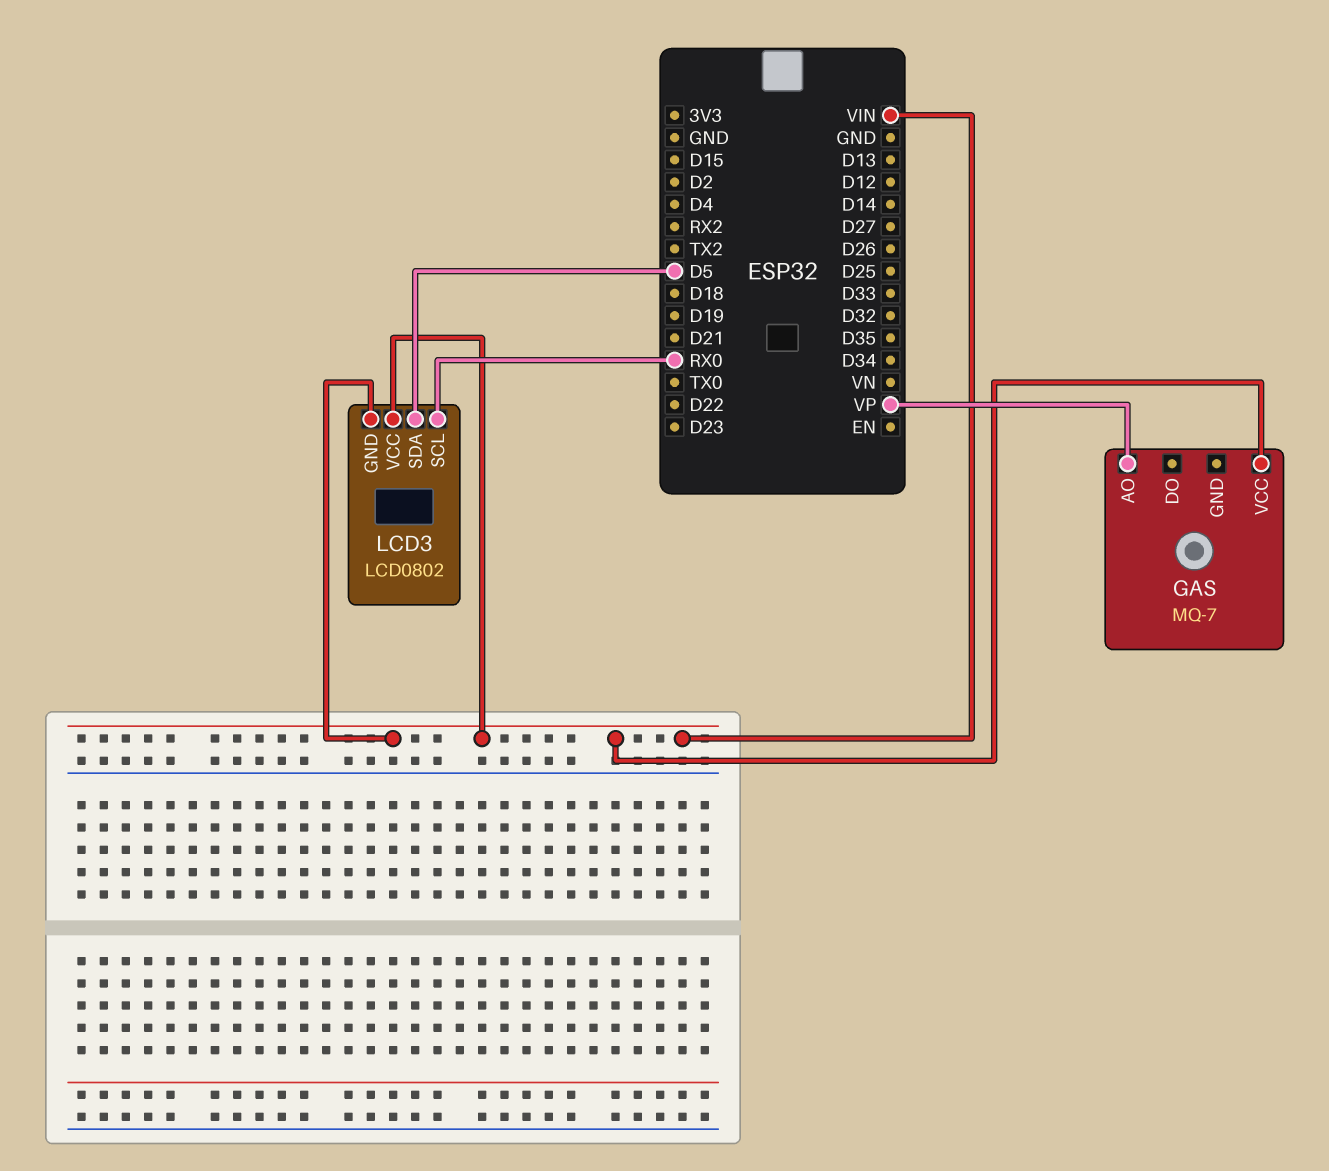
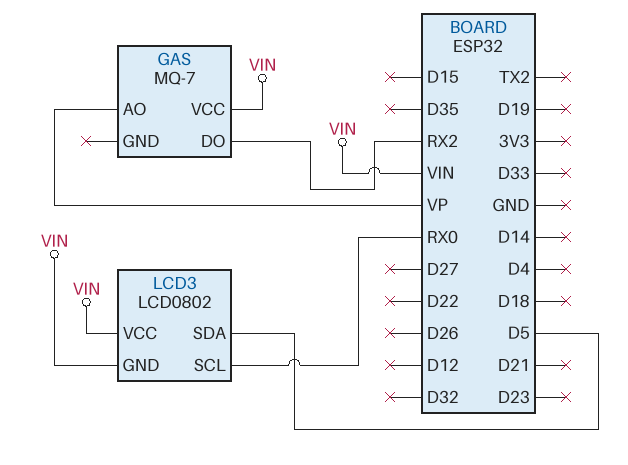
GAS pin DO: none -> RX2

